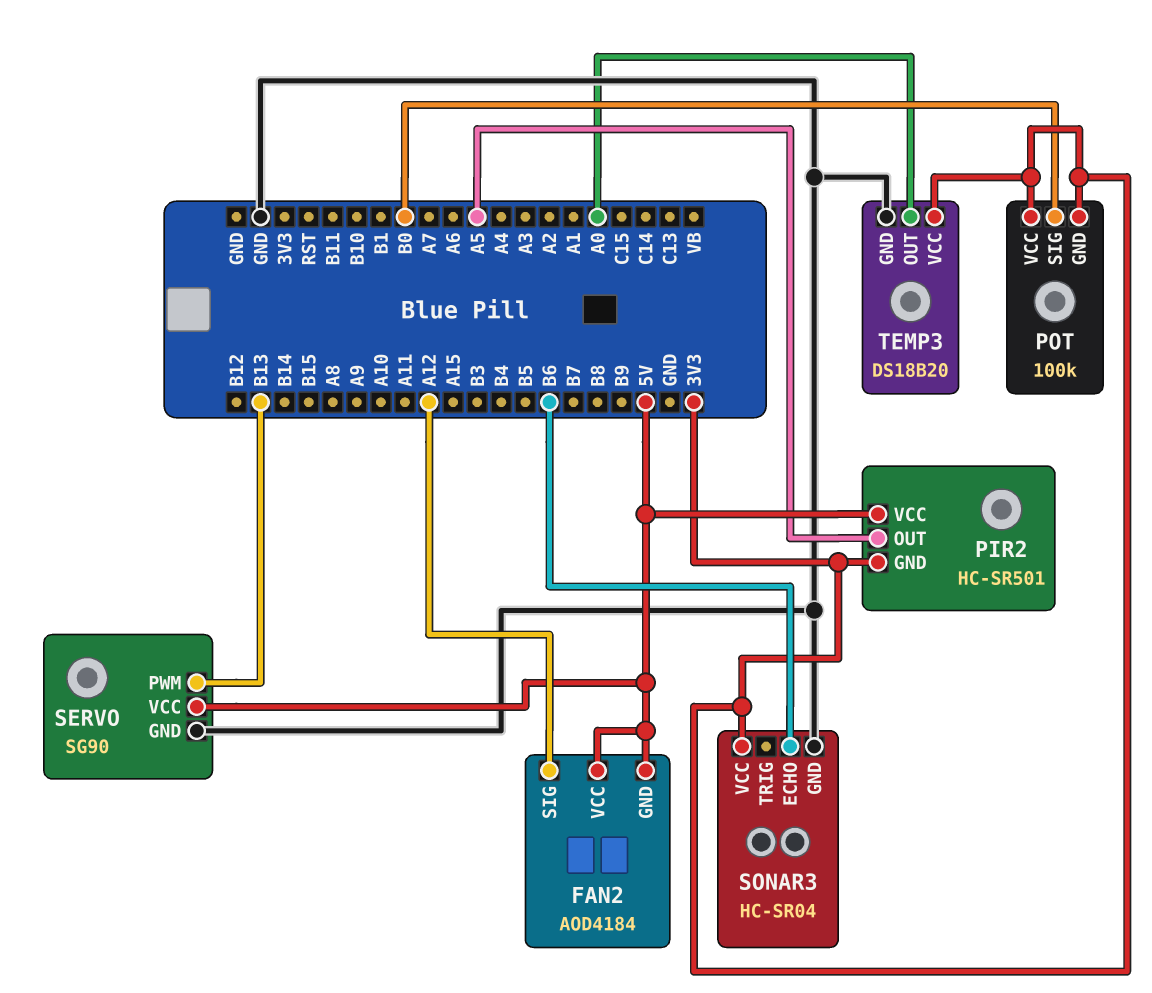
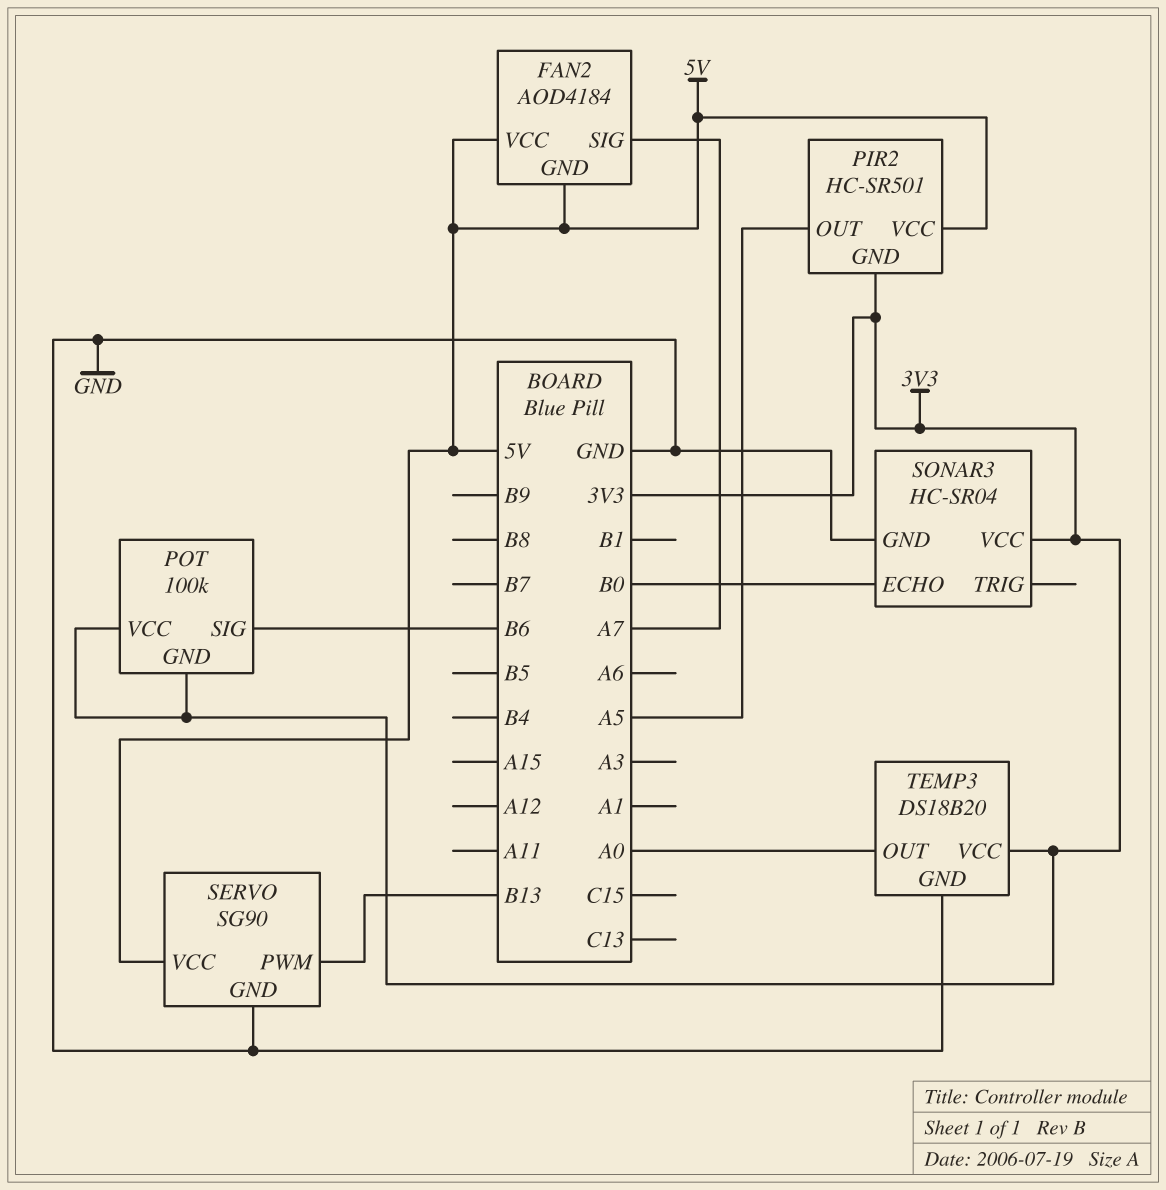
FAN2 pin SIG: A12 -> A7
POT pin SIG: B0 -> B6
SONAR3 pin ECHO: B6 -> B0

